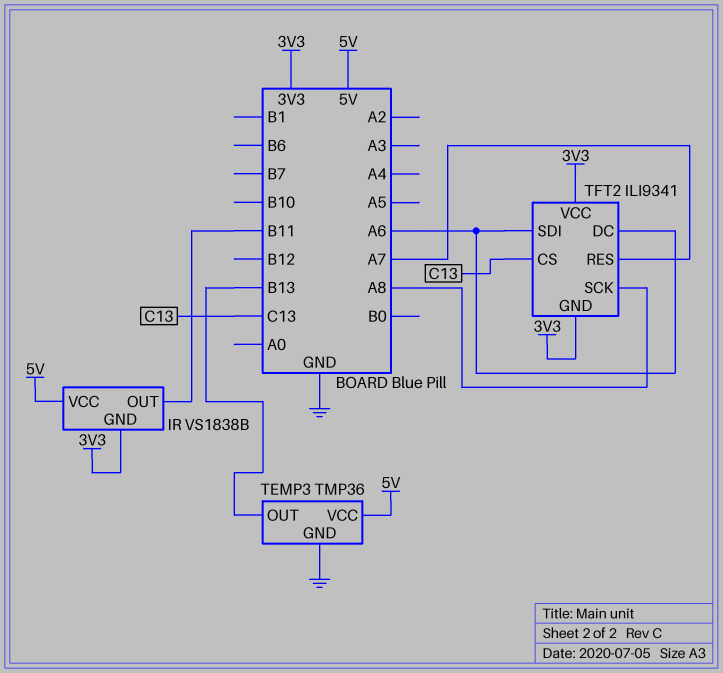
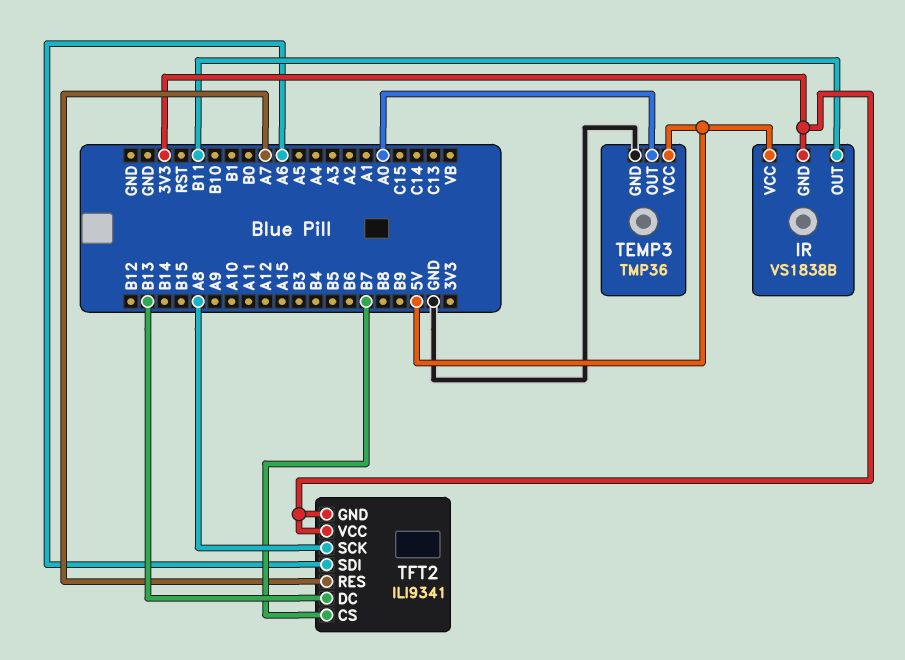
TEMP3 pin OUT: B13 -> A0
TFT2 pin CS: C13 -> B7
TFT2 pin DC: A6 -> B13

